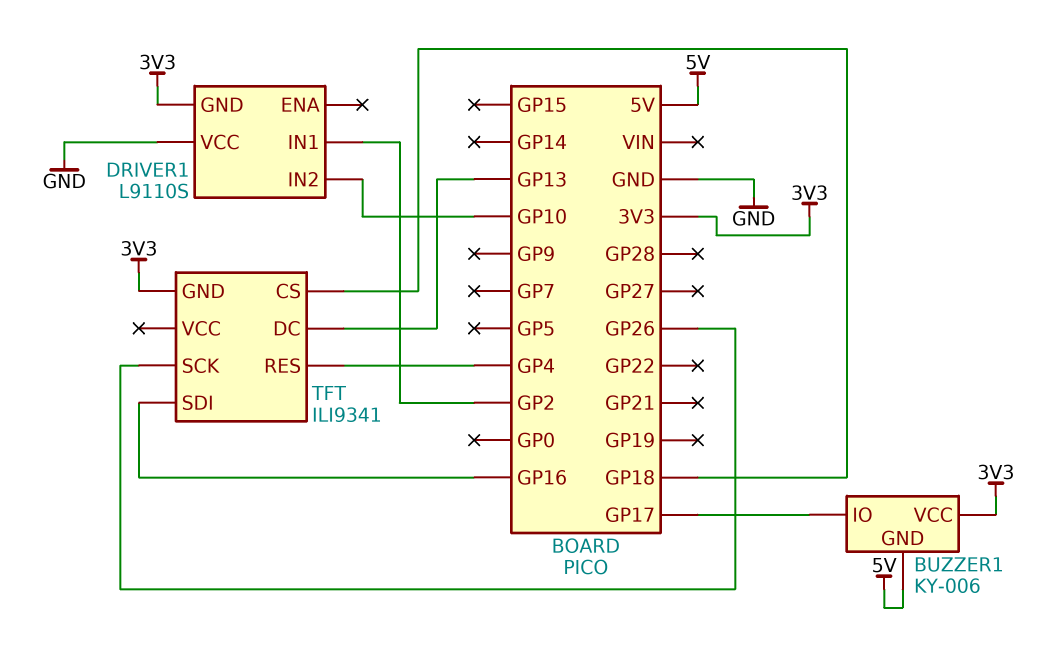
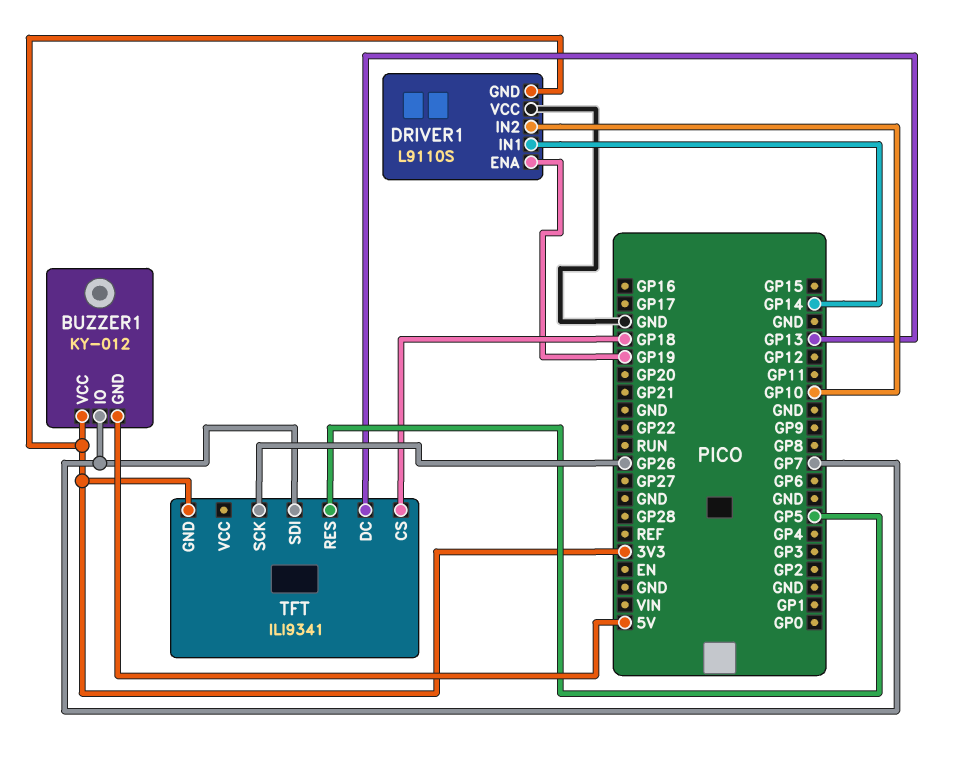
BUZZER1: KY-006 -> KY-012
BUZZER1 pin IO: GP17 -> GP7
DRIVER1 pin ENA: none -> GP19
DRIVER1 pin IN1: GP2 -> GP14
TFT pin RES: GP4 -> GP5
TFT pin SDI: GP16 -> GP7

